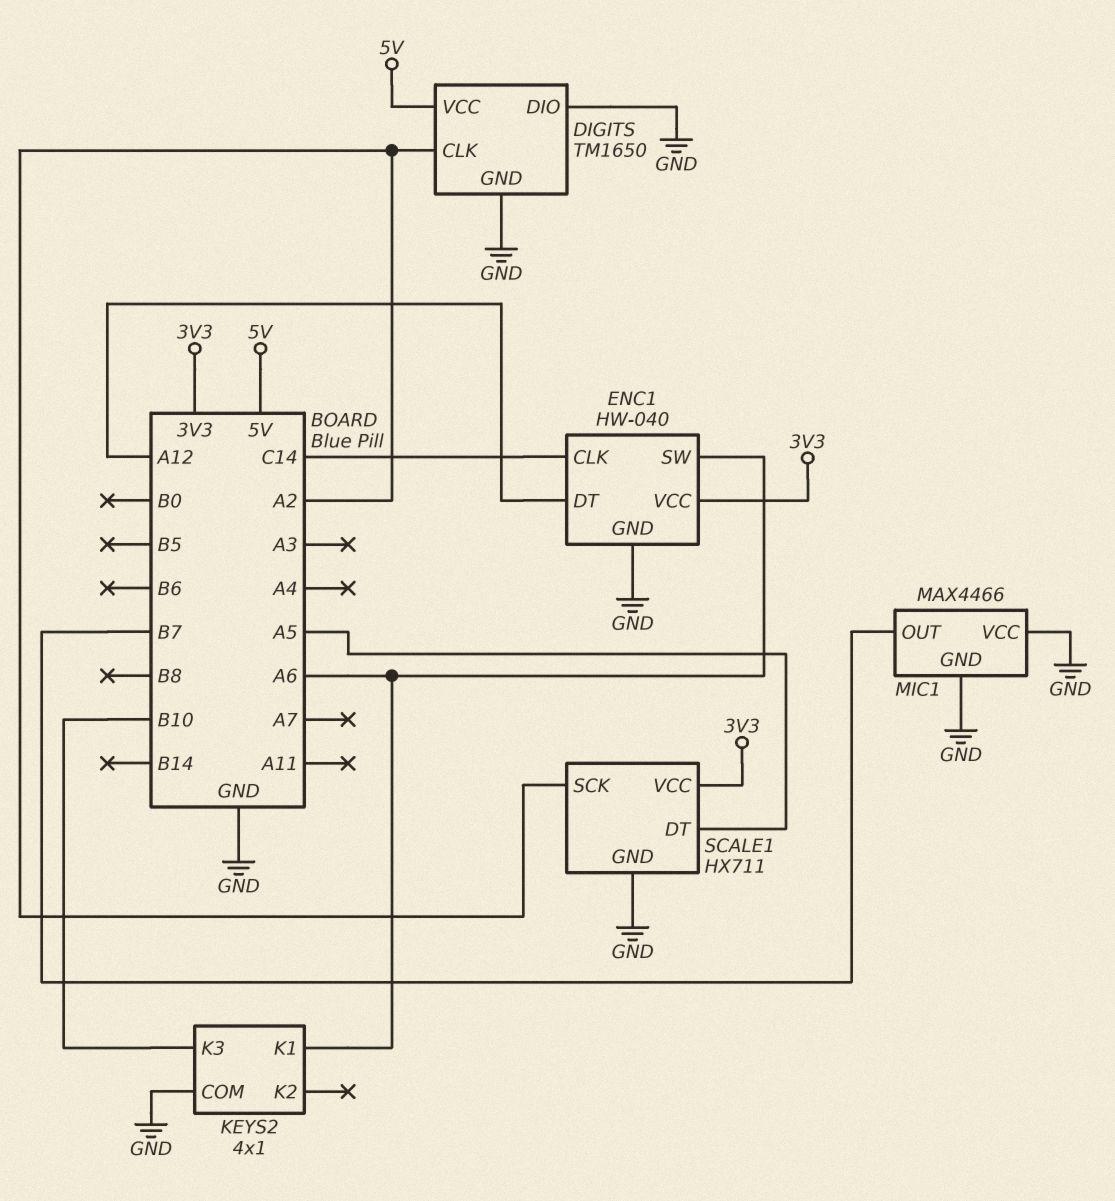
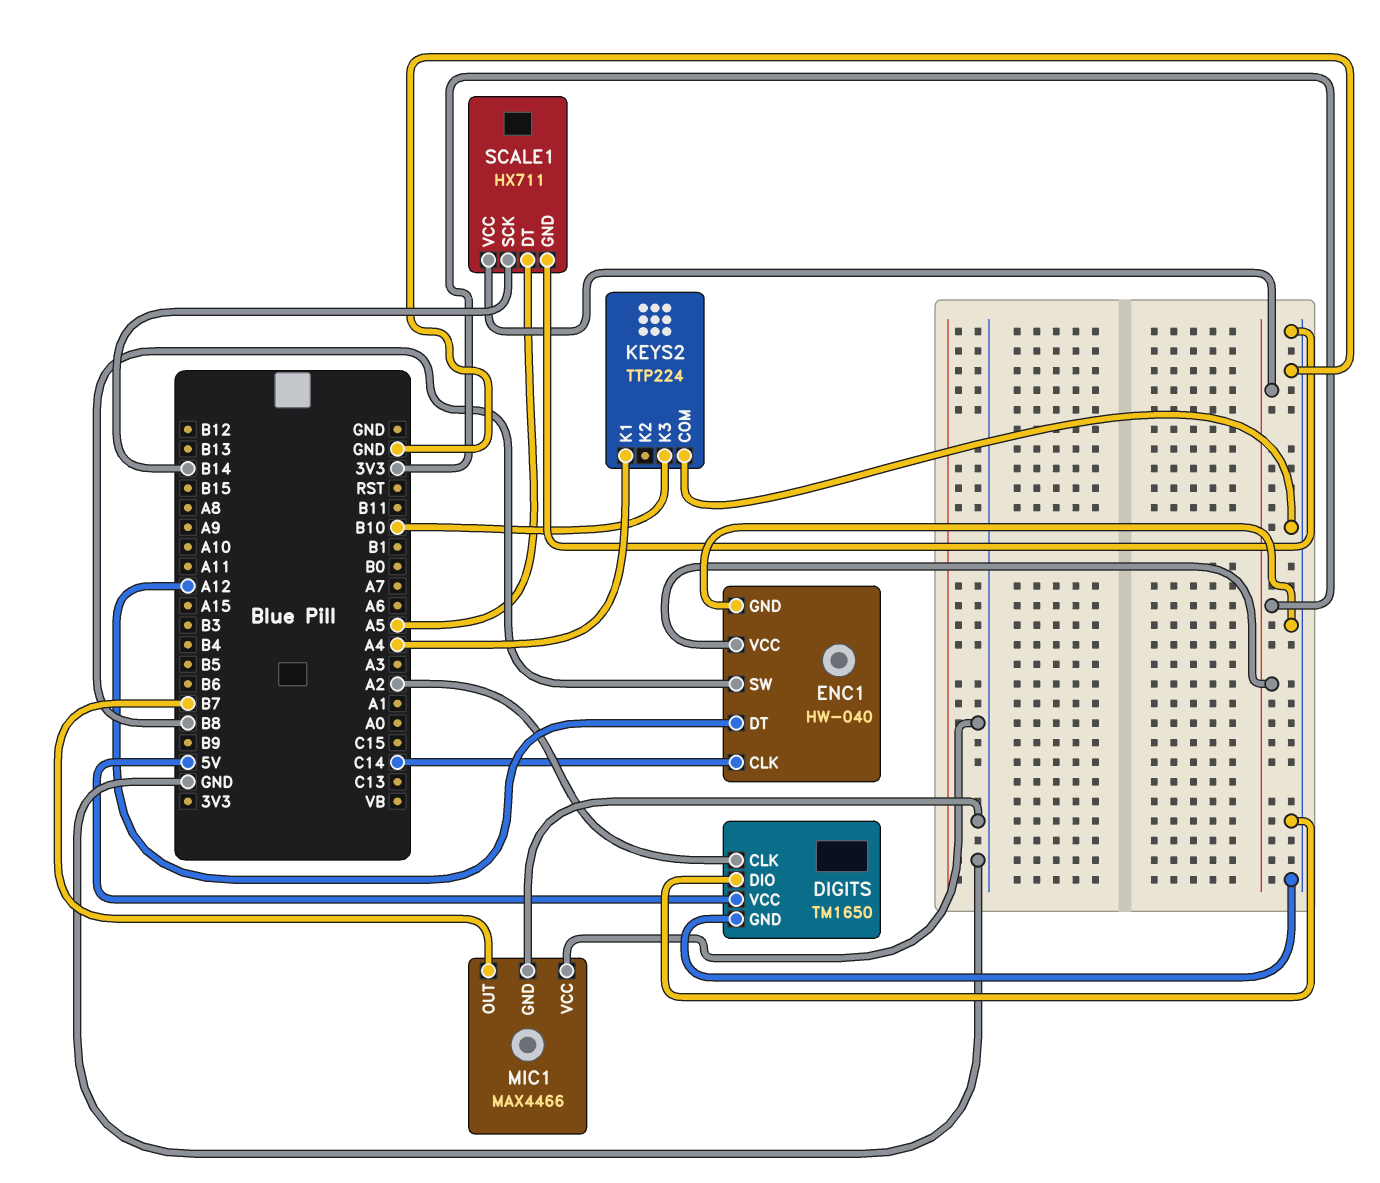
ENC1 pin SW: A6 -> B8
KEYS2: 4x1 -> TTP224
KEYS2 pin K1: A6 -> A4
SCALE1 pin SCK: A2 -> B14

